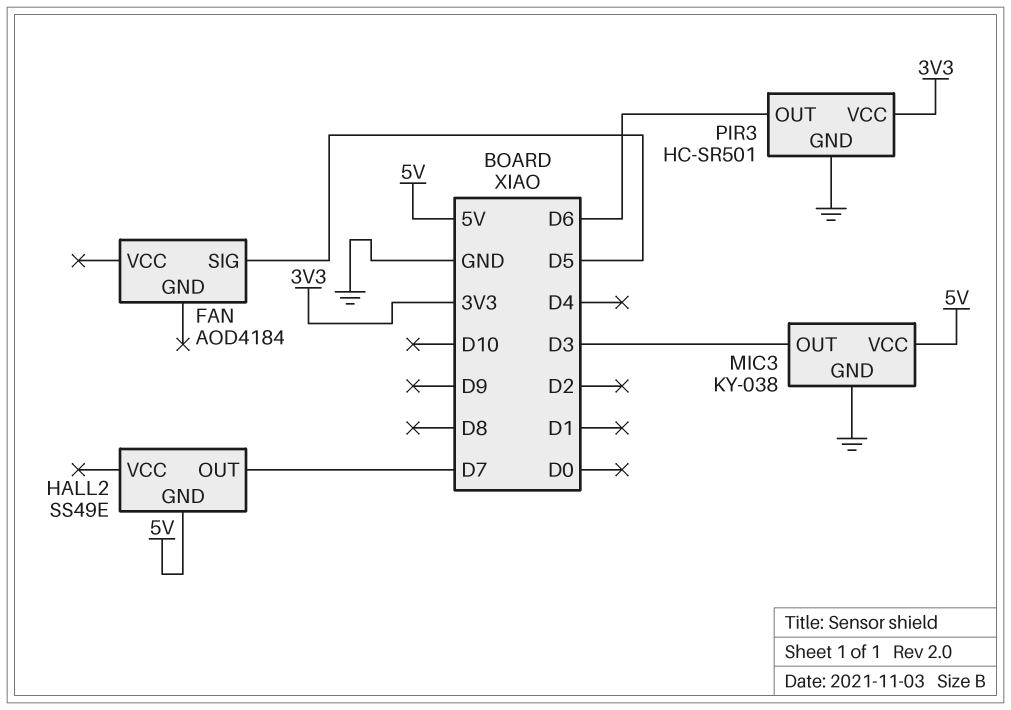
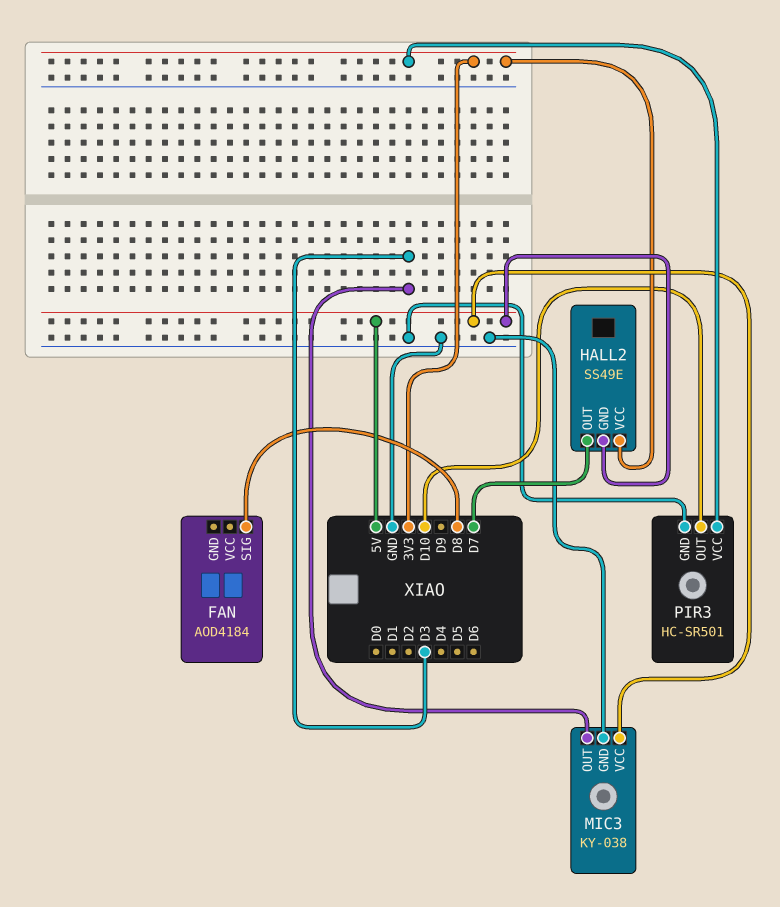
FAN pin SIG: D5 -> D8
HALL2 pin VCC: none -> 3V3
PIR3 pin OUT: D6 -> D10

